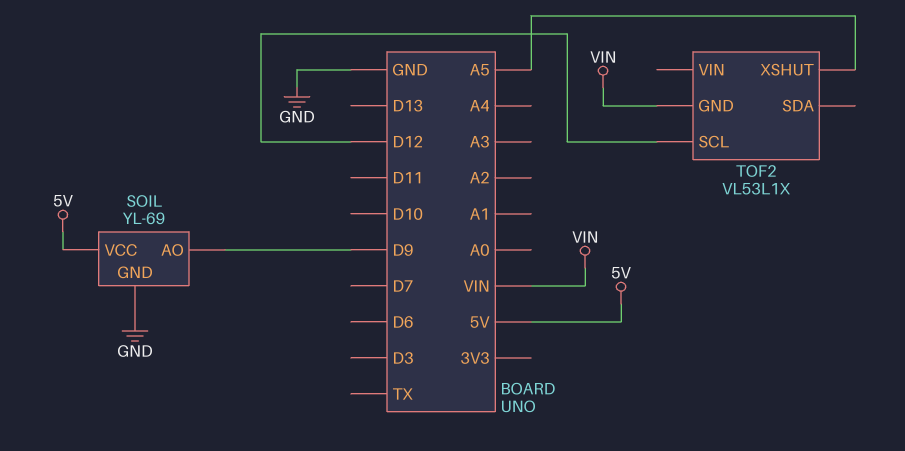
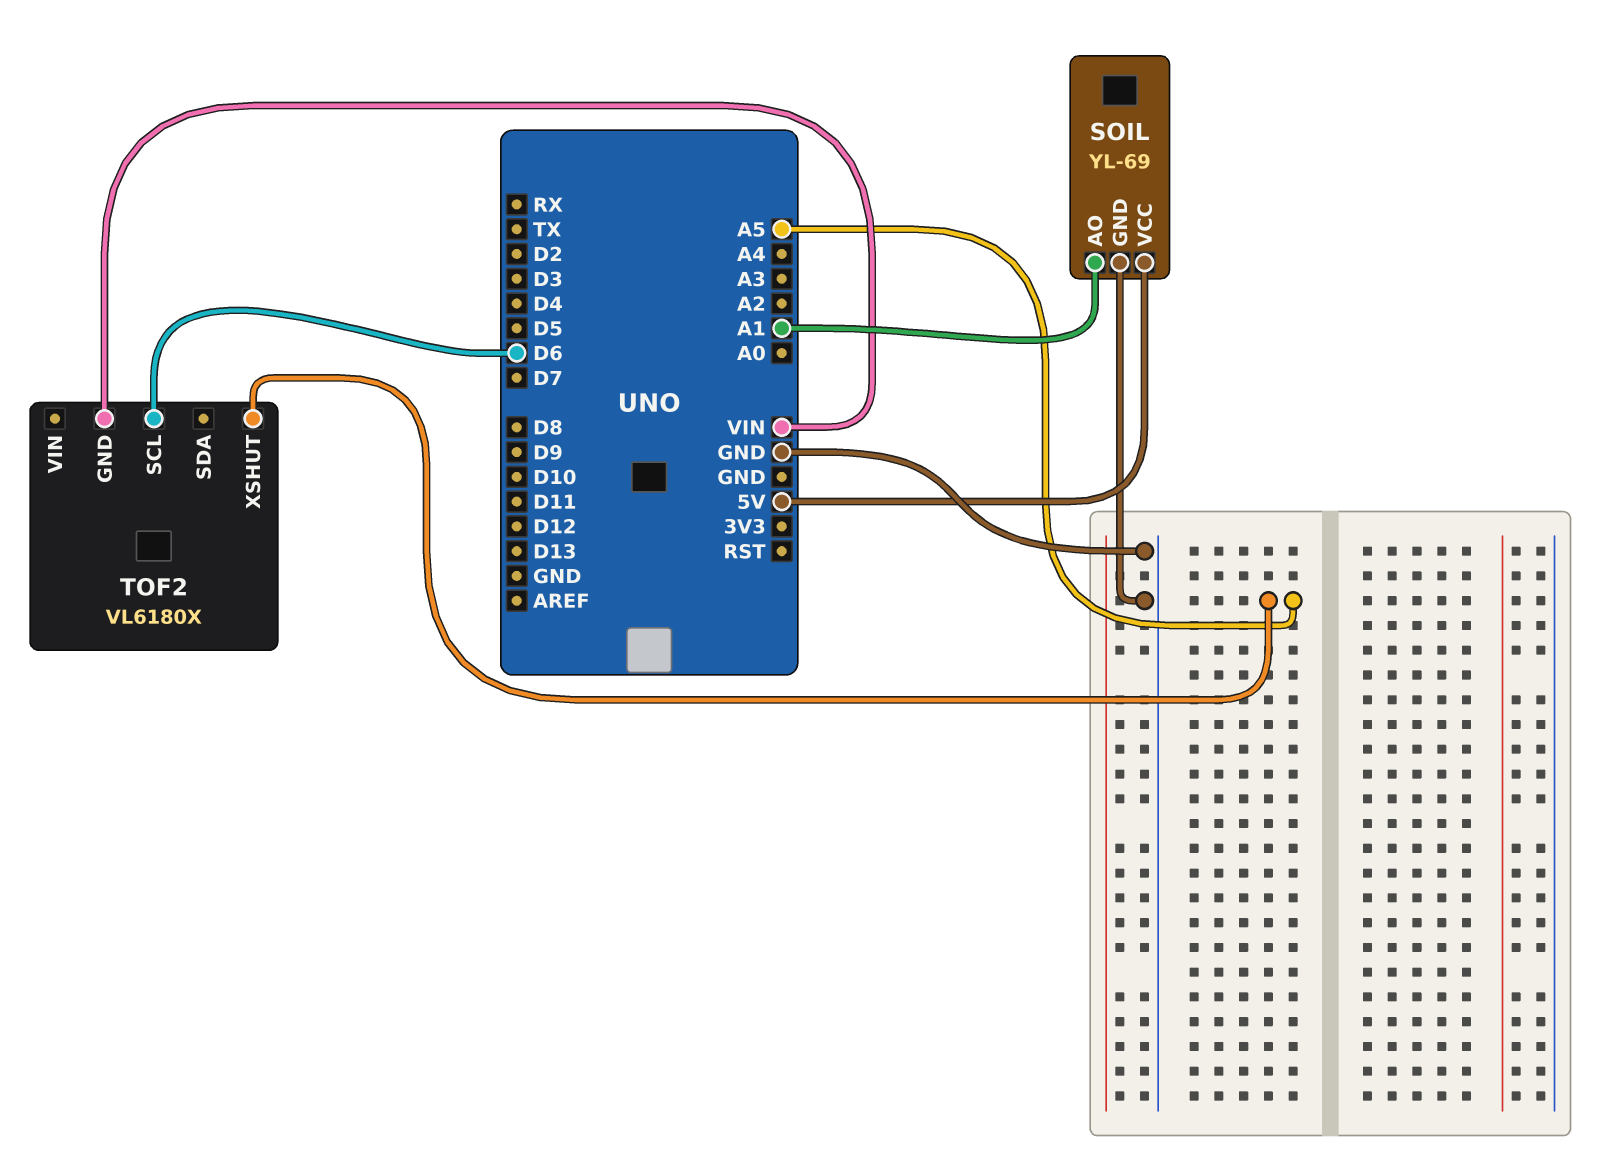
SOIL pin AO: D9 -> A1
TOF2: VL53L1X -> VL6180X
TOF2 pin SCL: D12 -> D6

